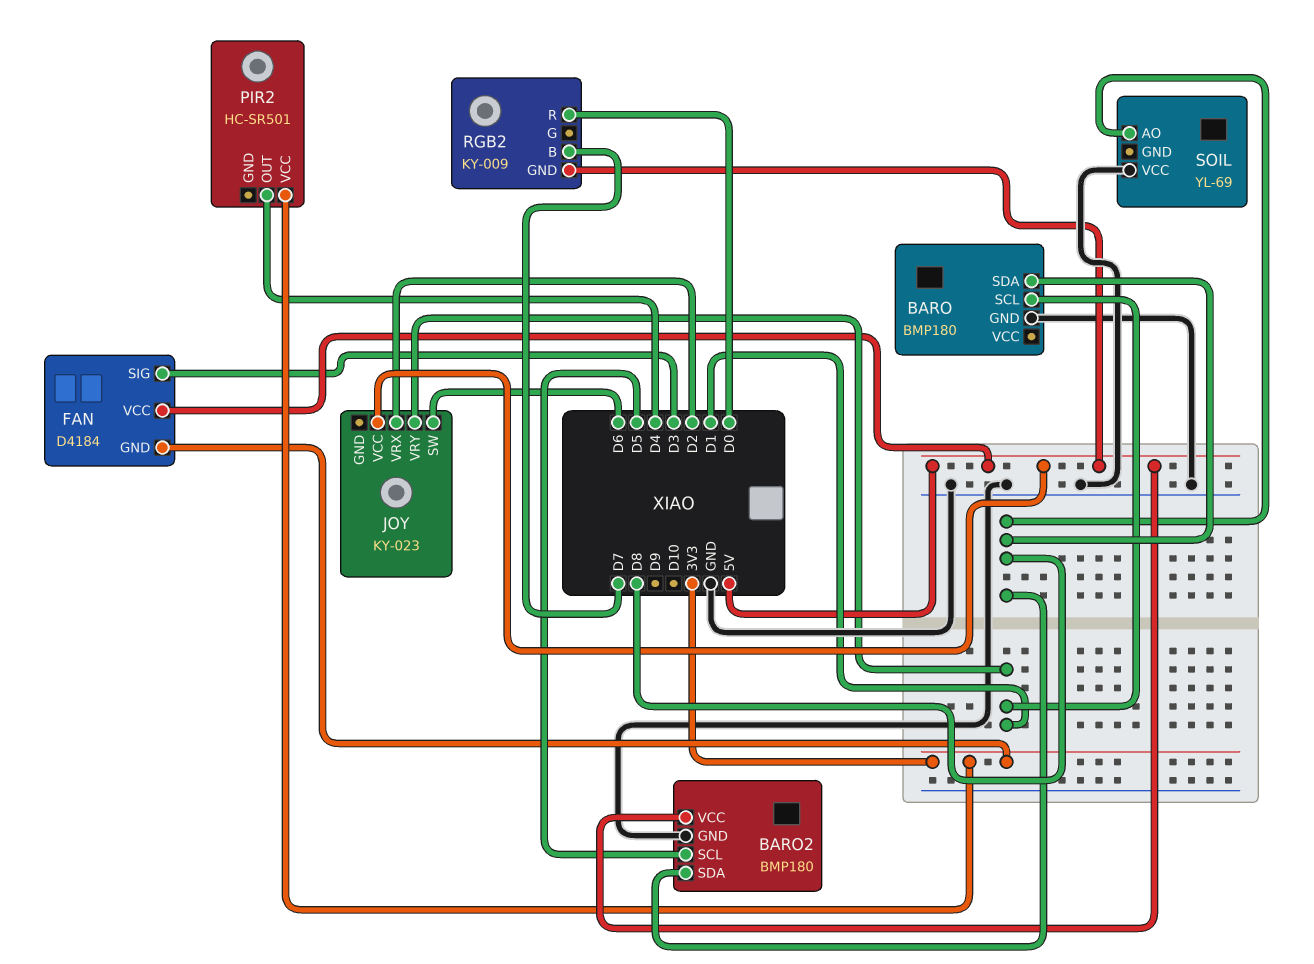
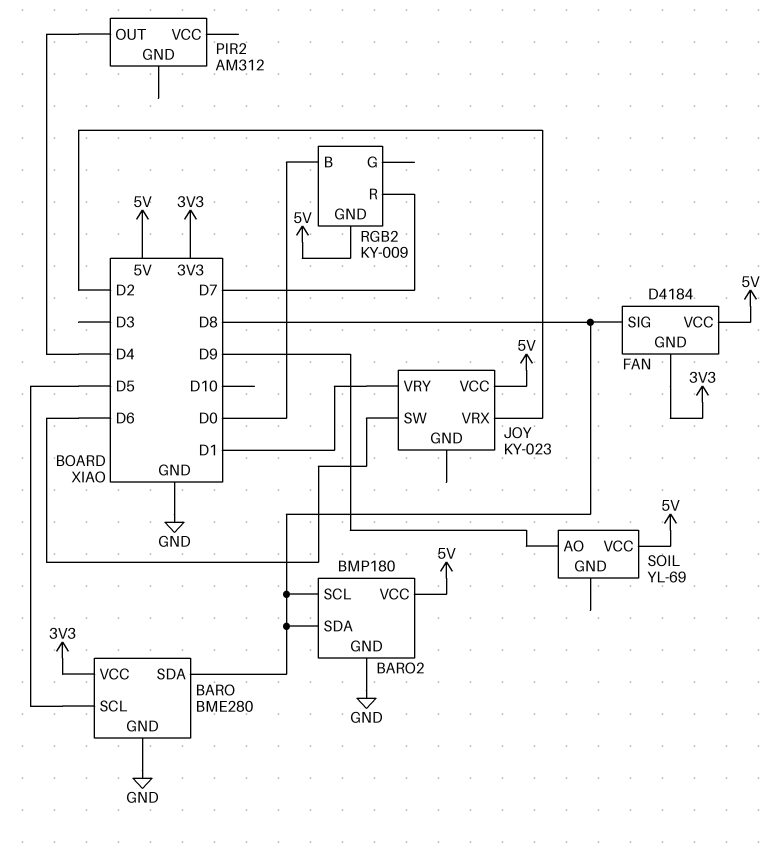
BARO: BMP180 -> BME280
BARO pin SCL: D1 -> D5
BARO pin VCC: none -> 3V3
BARO2 pin SCL: D5 -> D8
FAN pin SIG: D3 -> D8
PIR2: HC-SR501 -> AM312
PIR2 pin VCC: 3V3 -> none
RGB2 pin B: D7 -> D0
RGB2 pin R: D0 -> D7
SOIL pin AO: D8 -> D9
SOIL pin VCC: GND -> 5V

